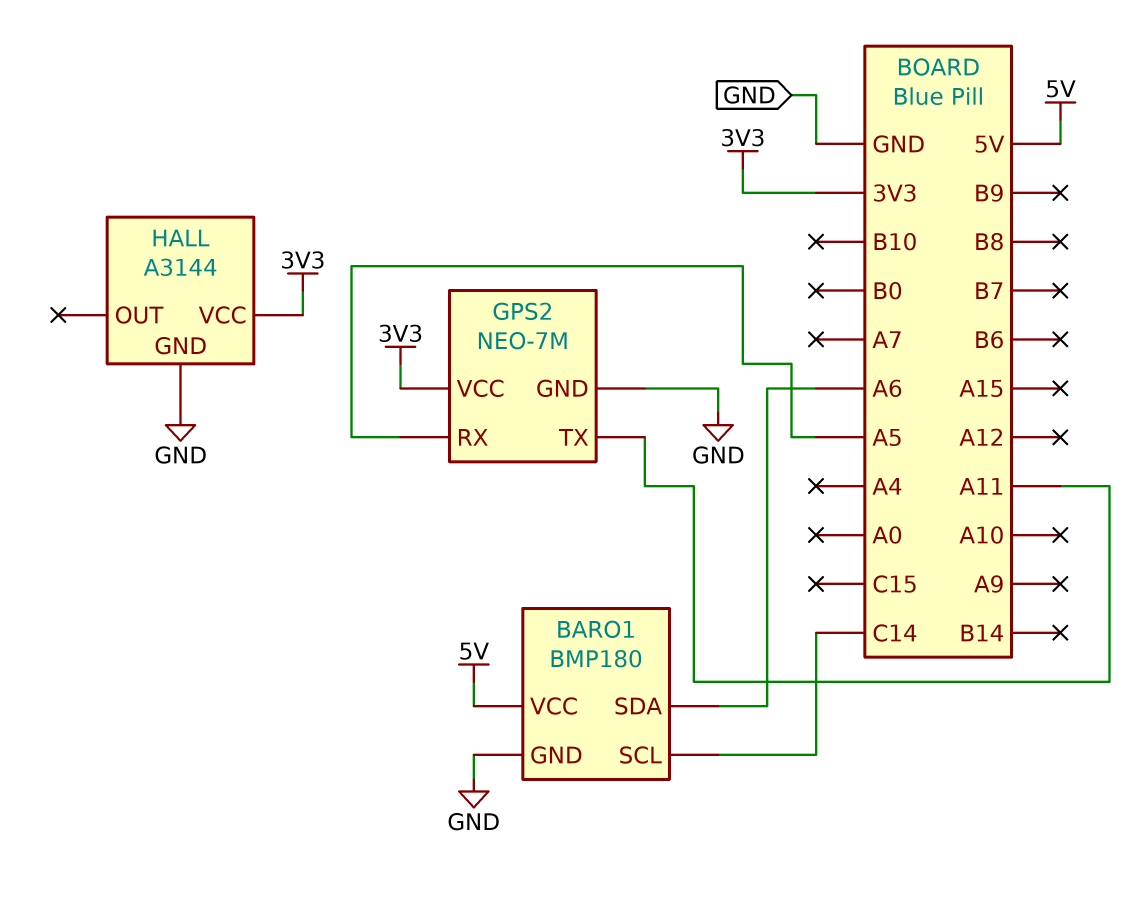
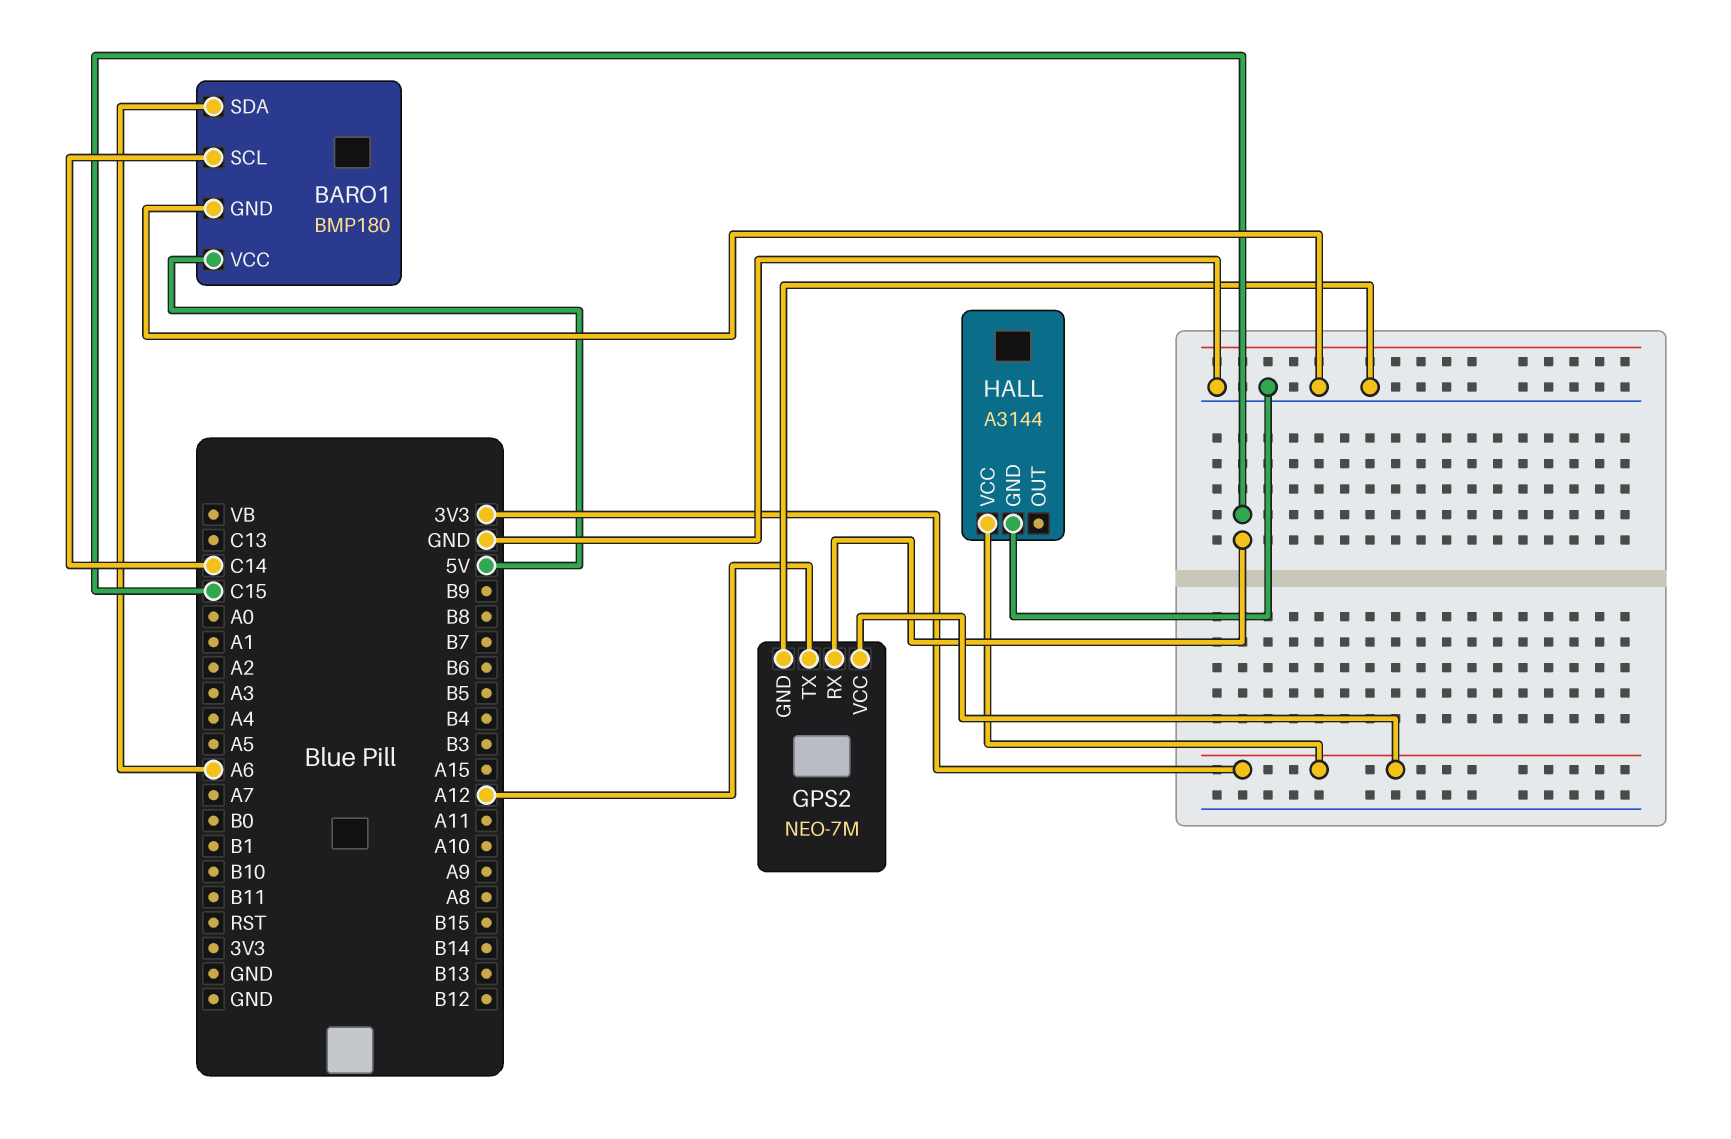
GPS2 pin RX: A5 -> C15
GPS2 pin TX: A11 -> A12

